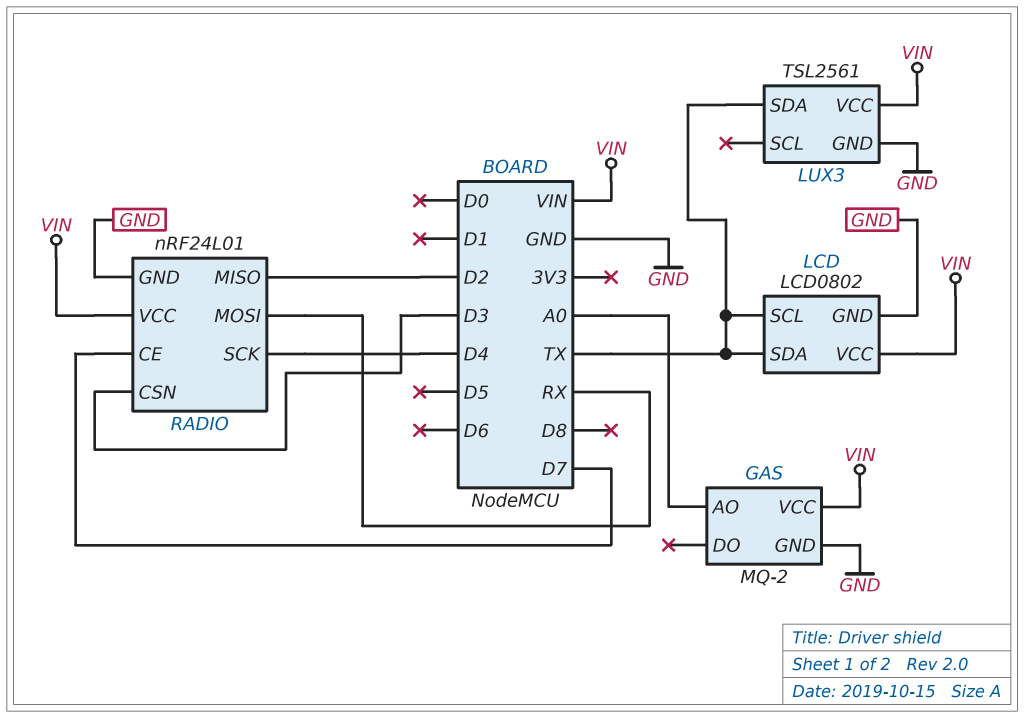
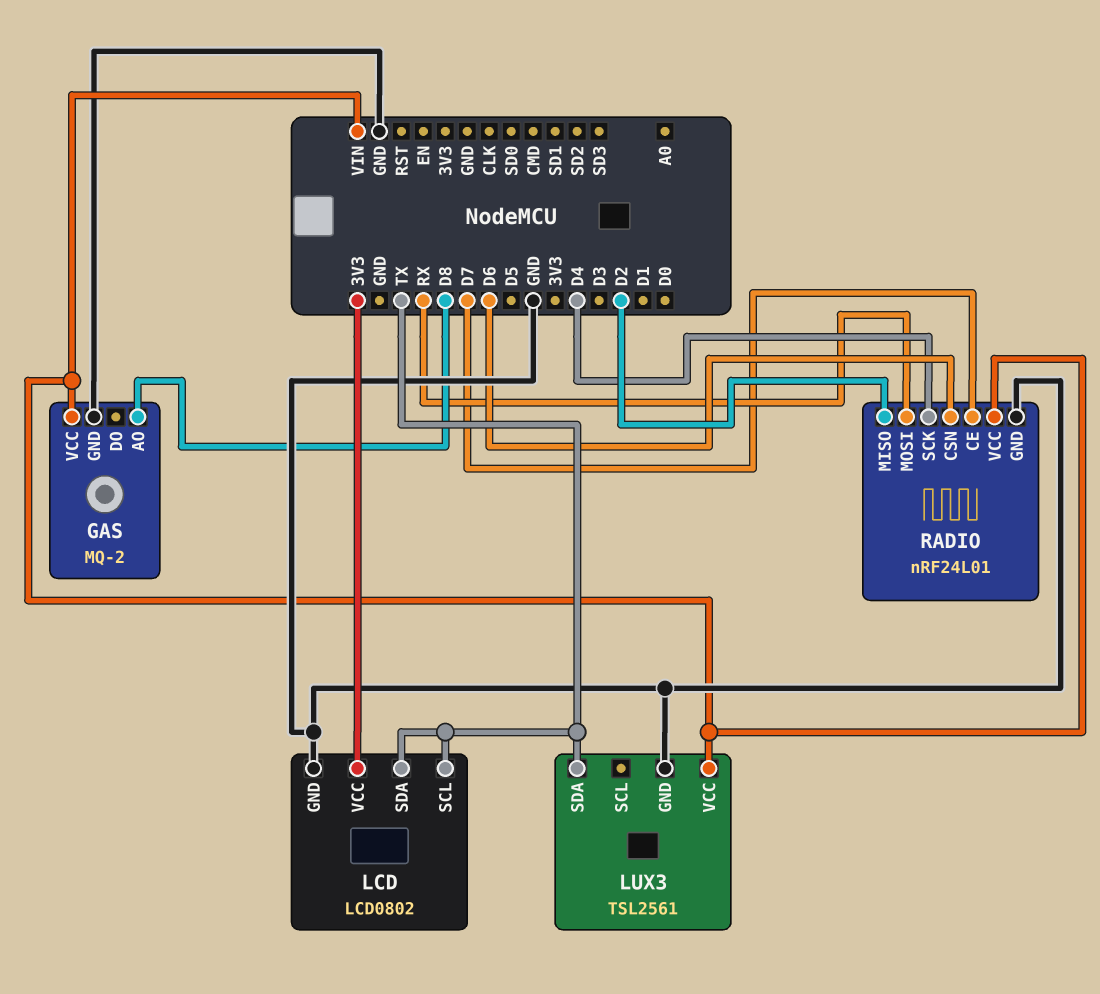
GAS pin AO: A0 -> D8
LCD pin VCC: VIN -> 3V3
RADIO pin CSN: D3 -> D6

